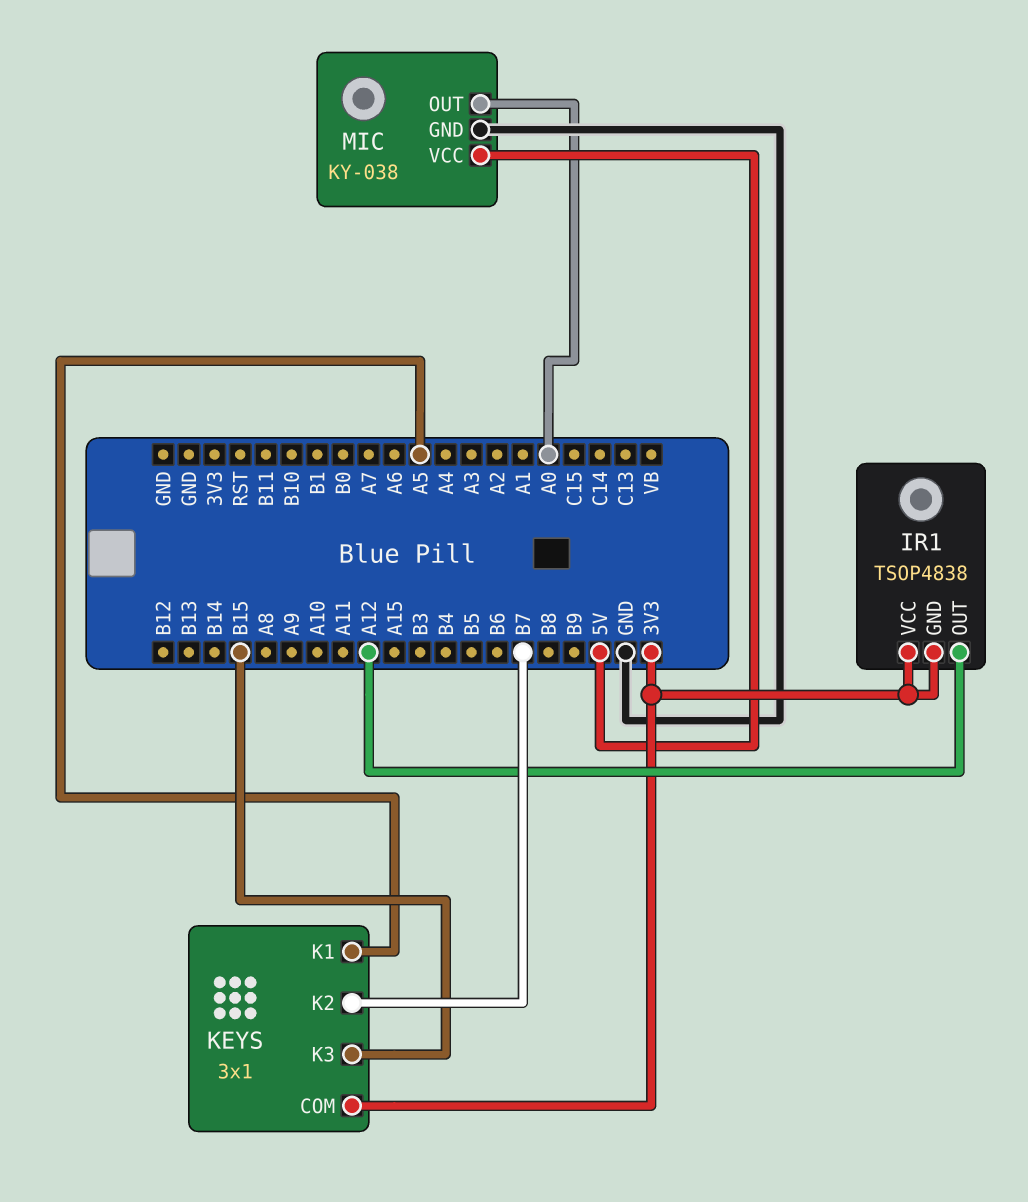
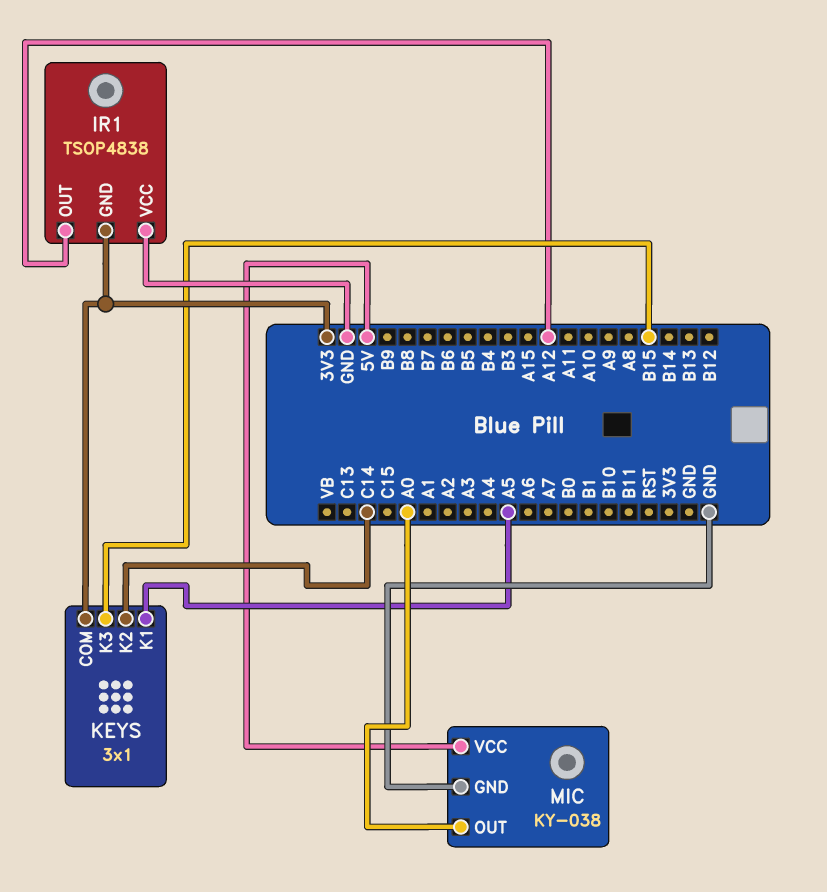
IR1 pin VCC: 3V3 -> GND
KEYS pin K2: B7 -> C14

